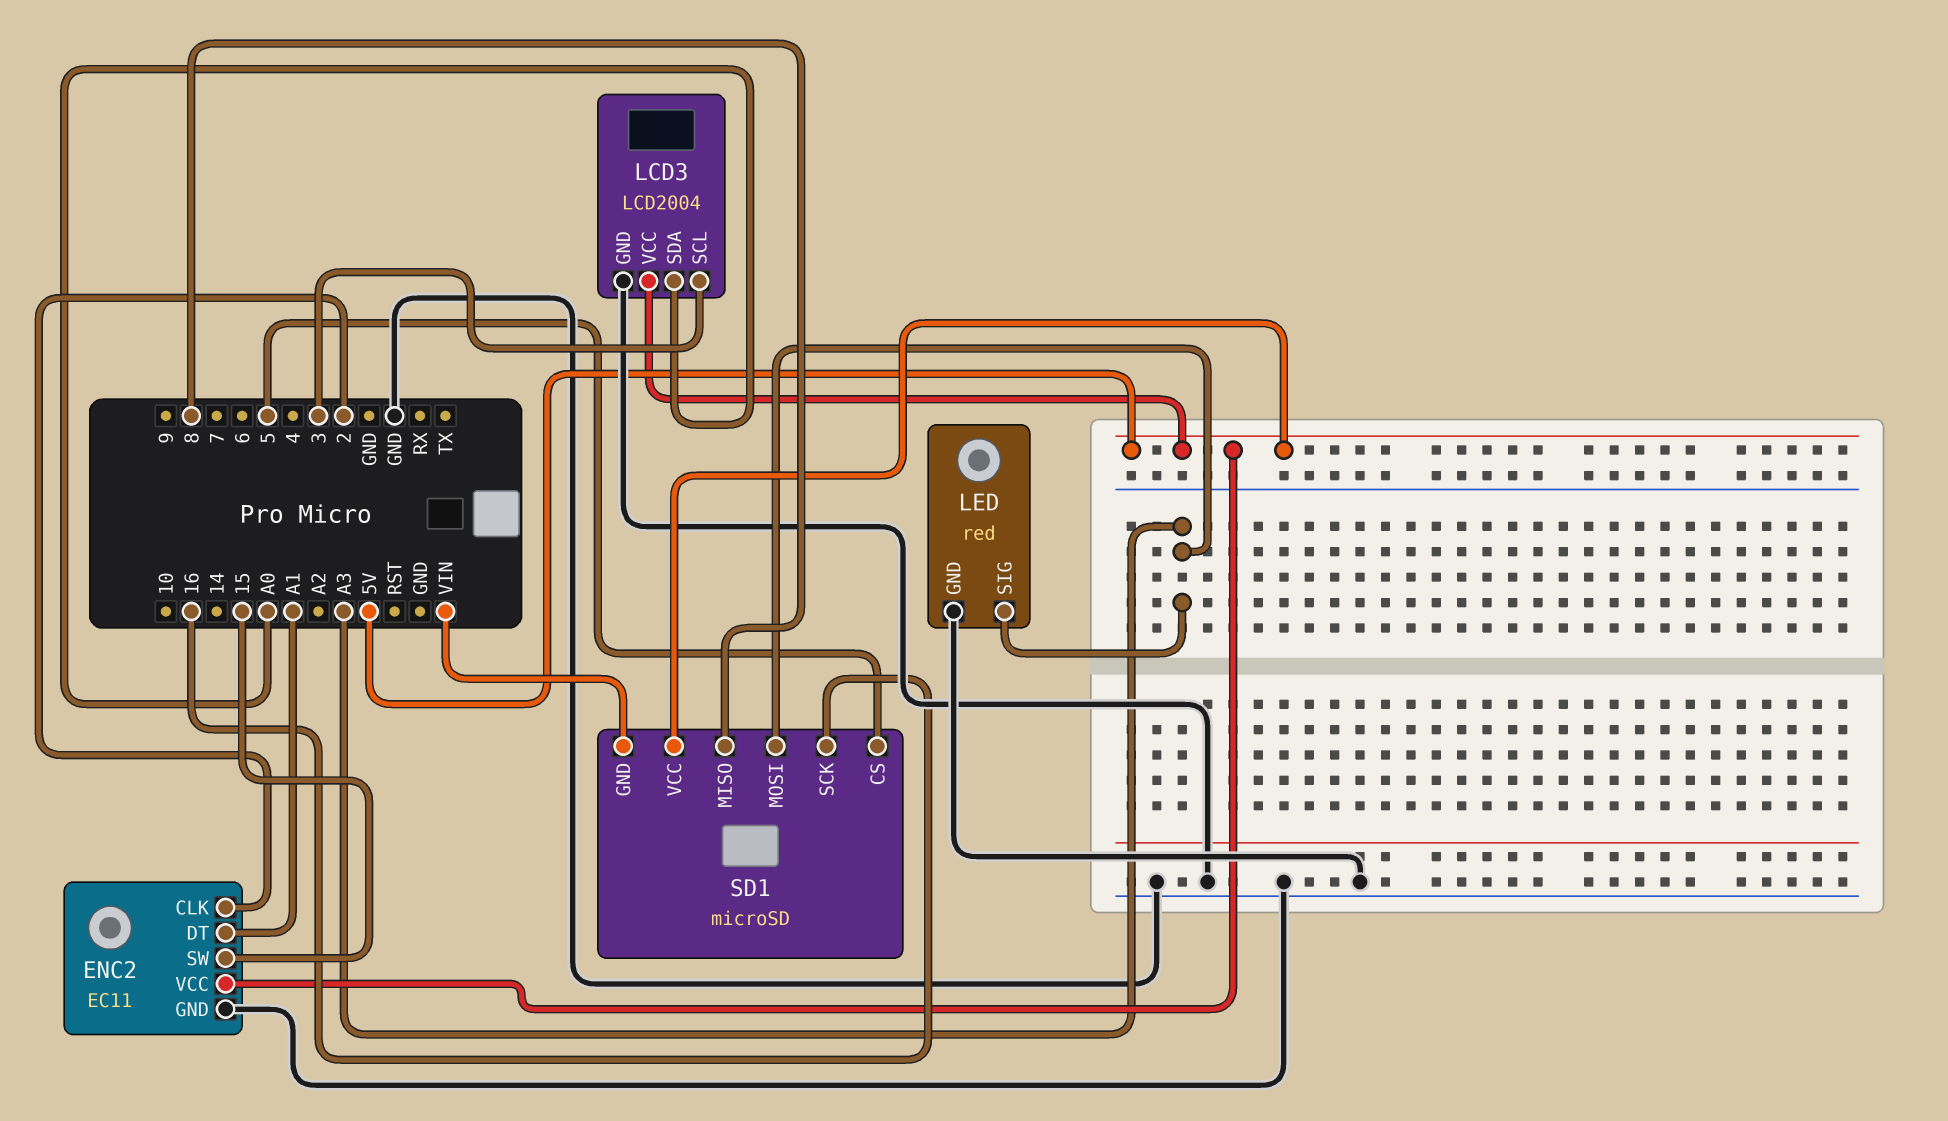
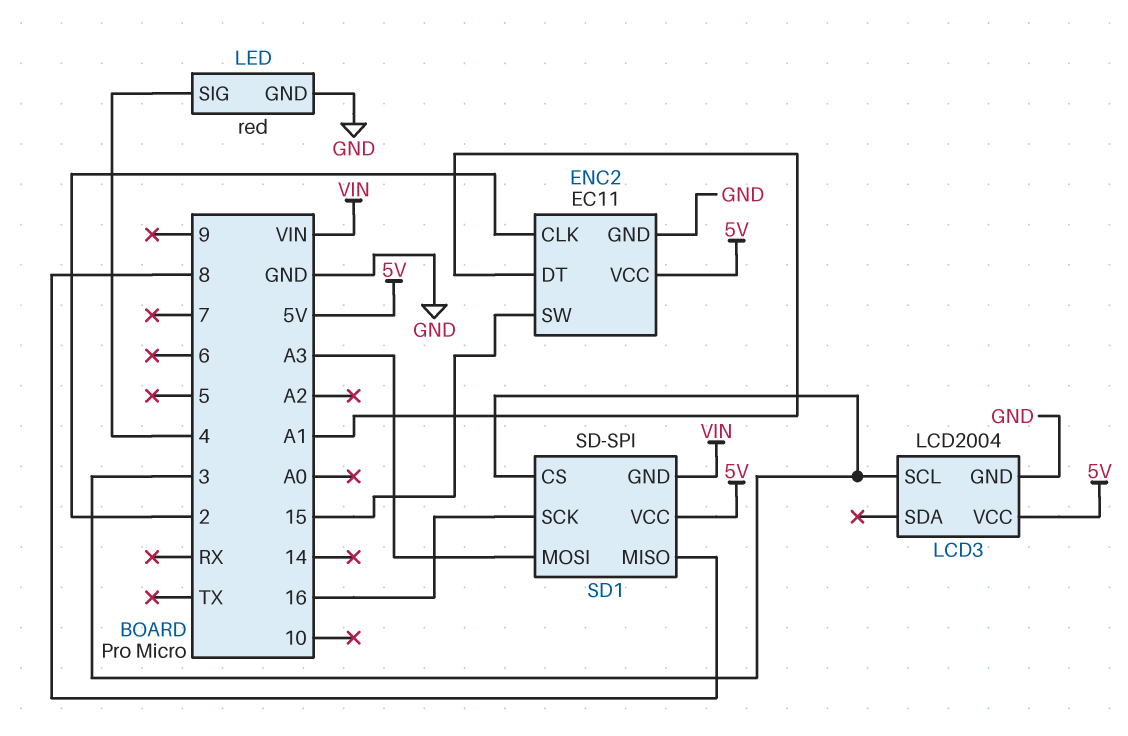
LCD3 pin SDA: A0 -> none
LED pin SIG: A3 -> 4
SD1: microSD -> SD-SPI
SD1 pin CS: 5 -> 3

